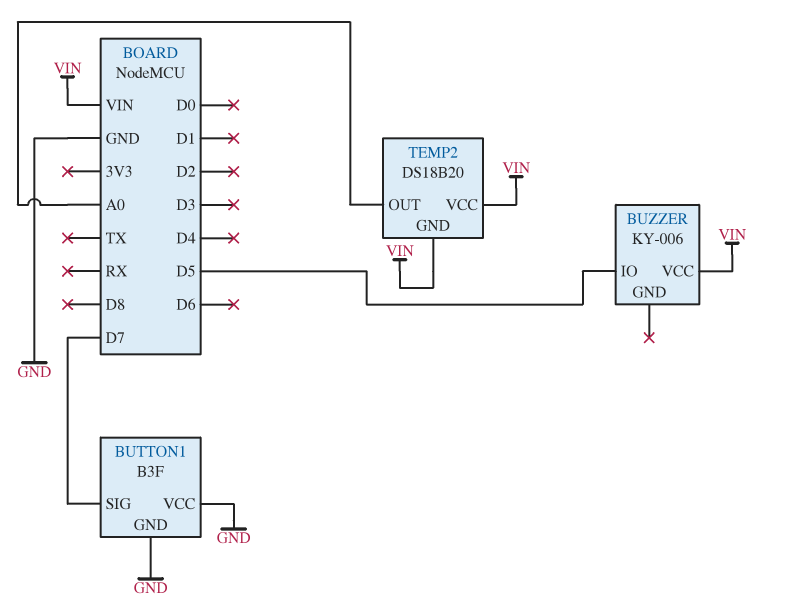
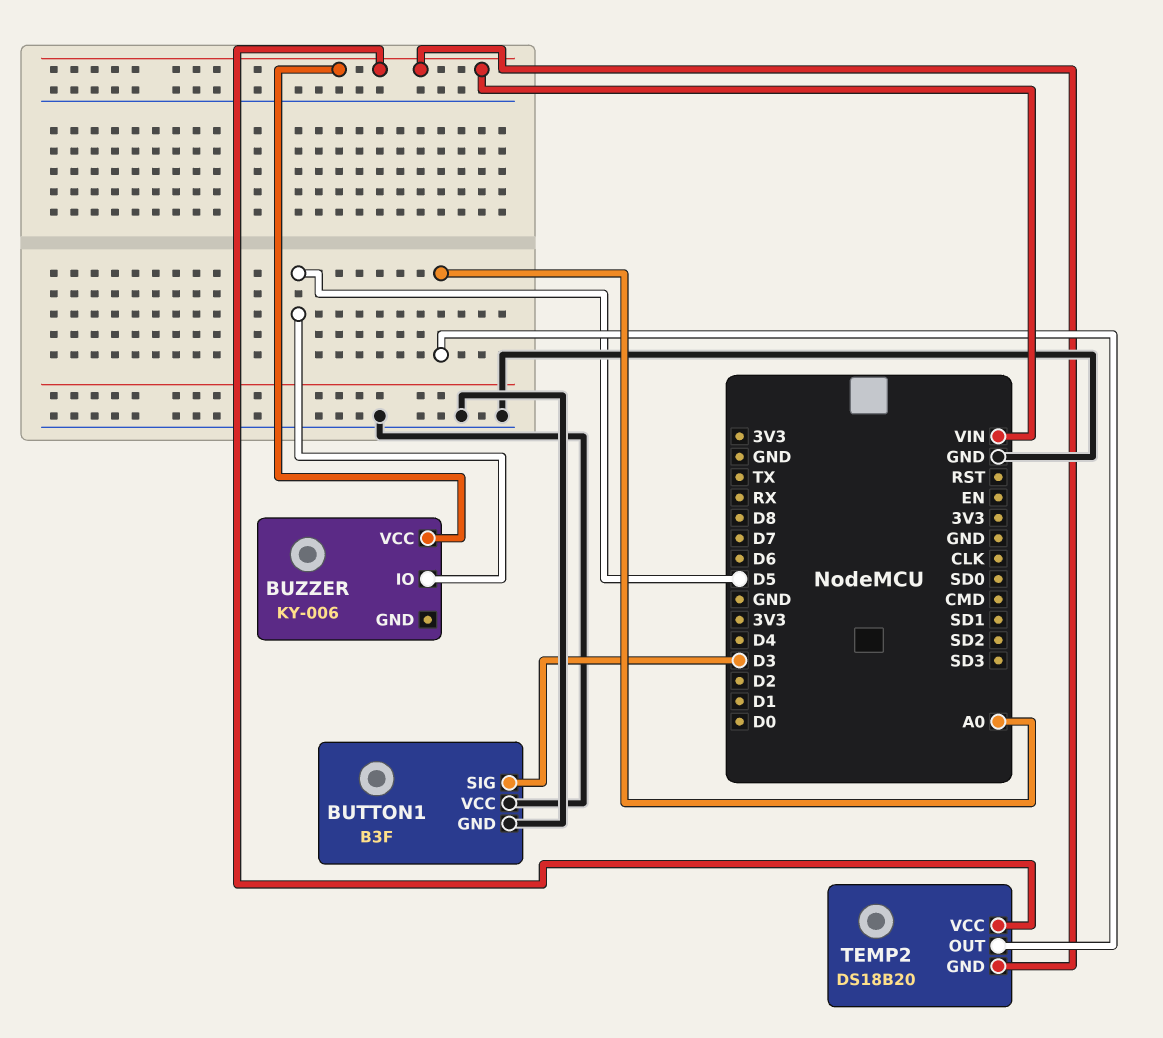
BUTTON1 pin SIG: D7 -> D3

